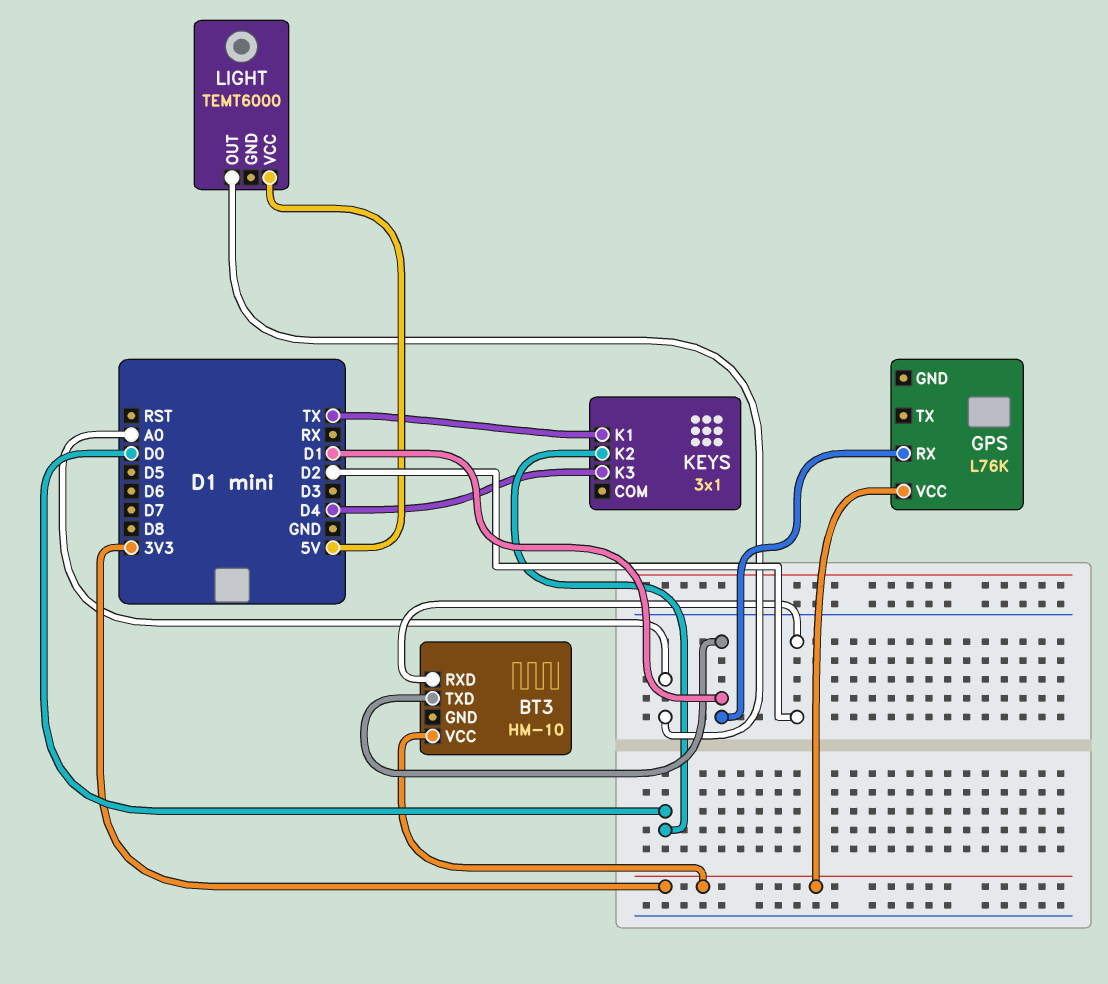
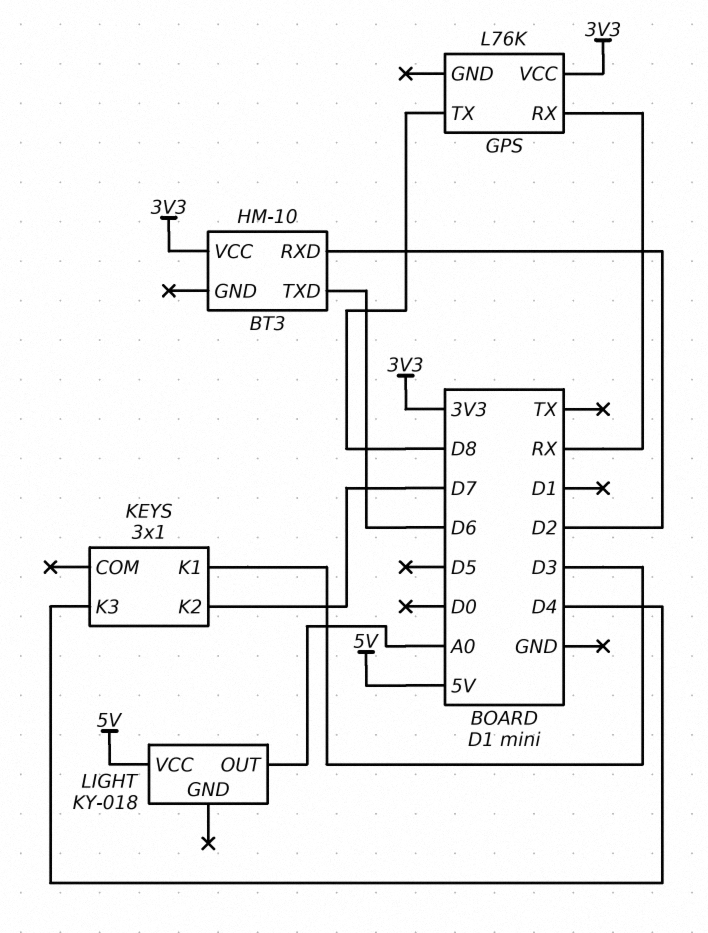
BT3 pin TXD: D1 -> D6
GPS pin RX: D1 -> RX
GPS pin TX: none -> D8
KEYS pin K1: TX -> D3
KEYS pin K2: D0 -> D7
LIGHT: TEMT6000 -> KY-018

